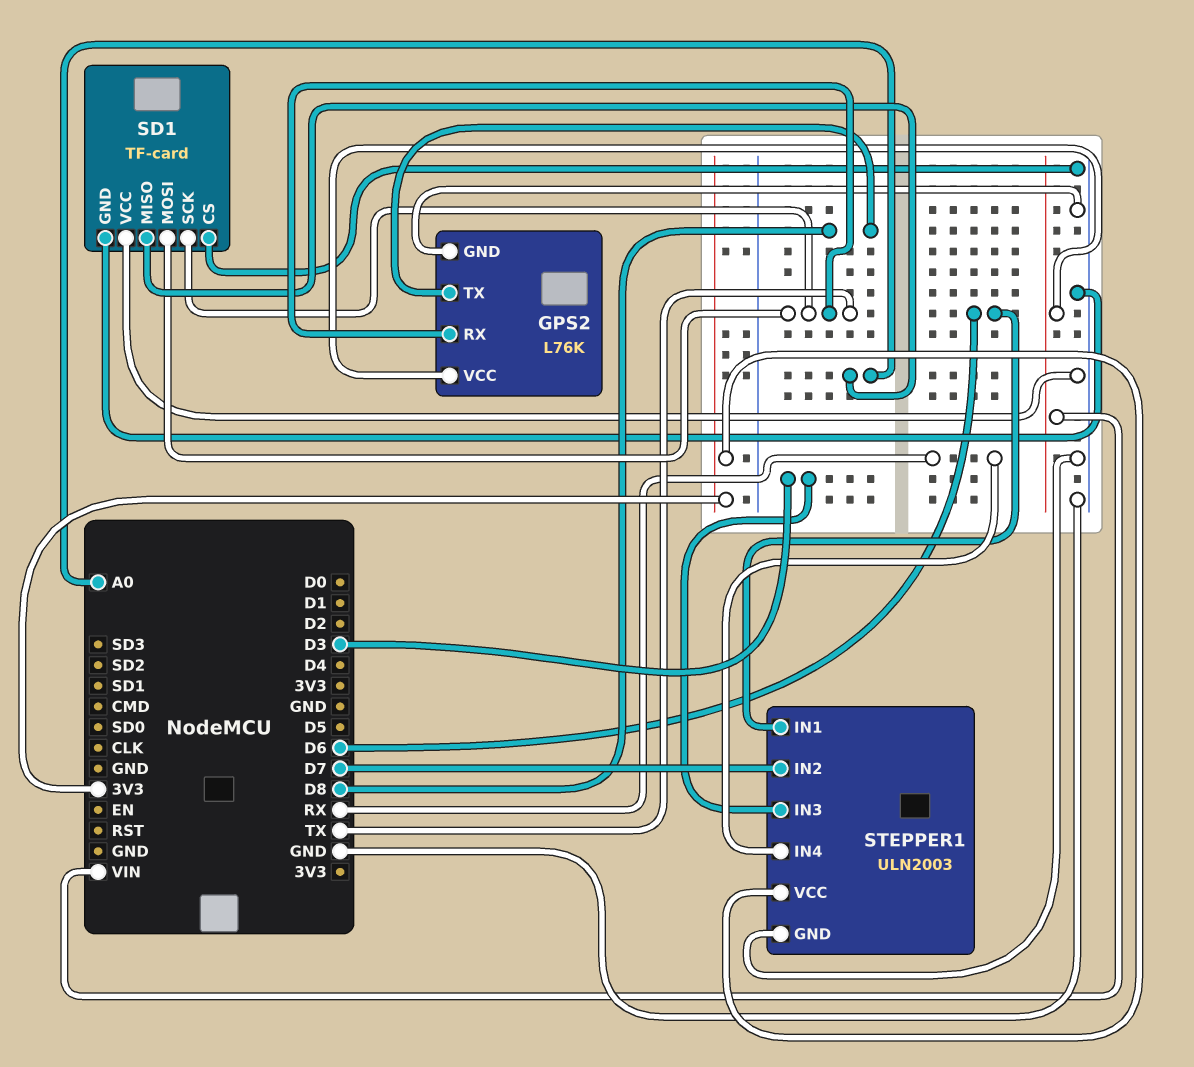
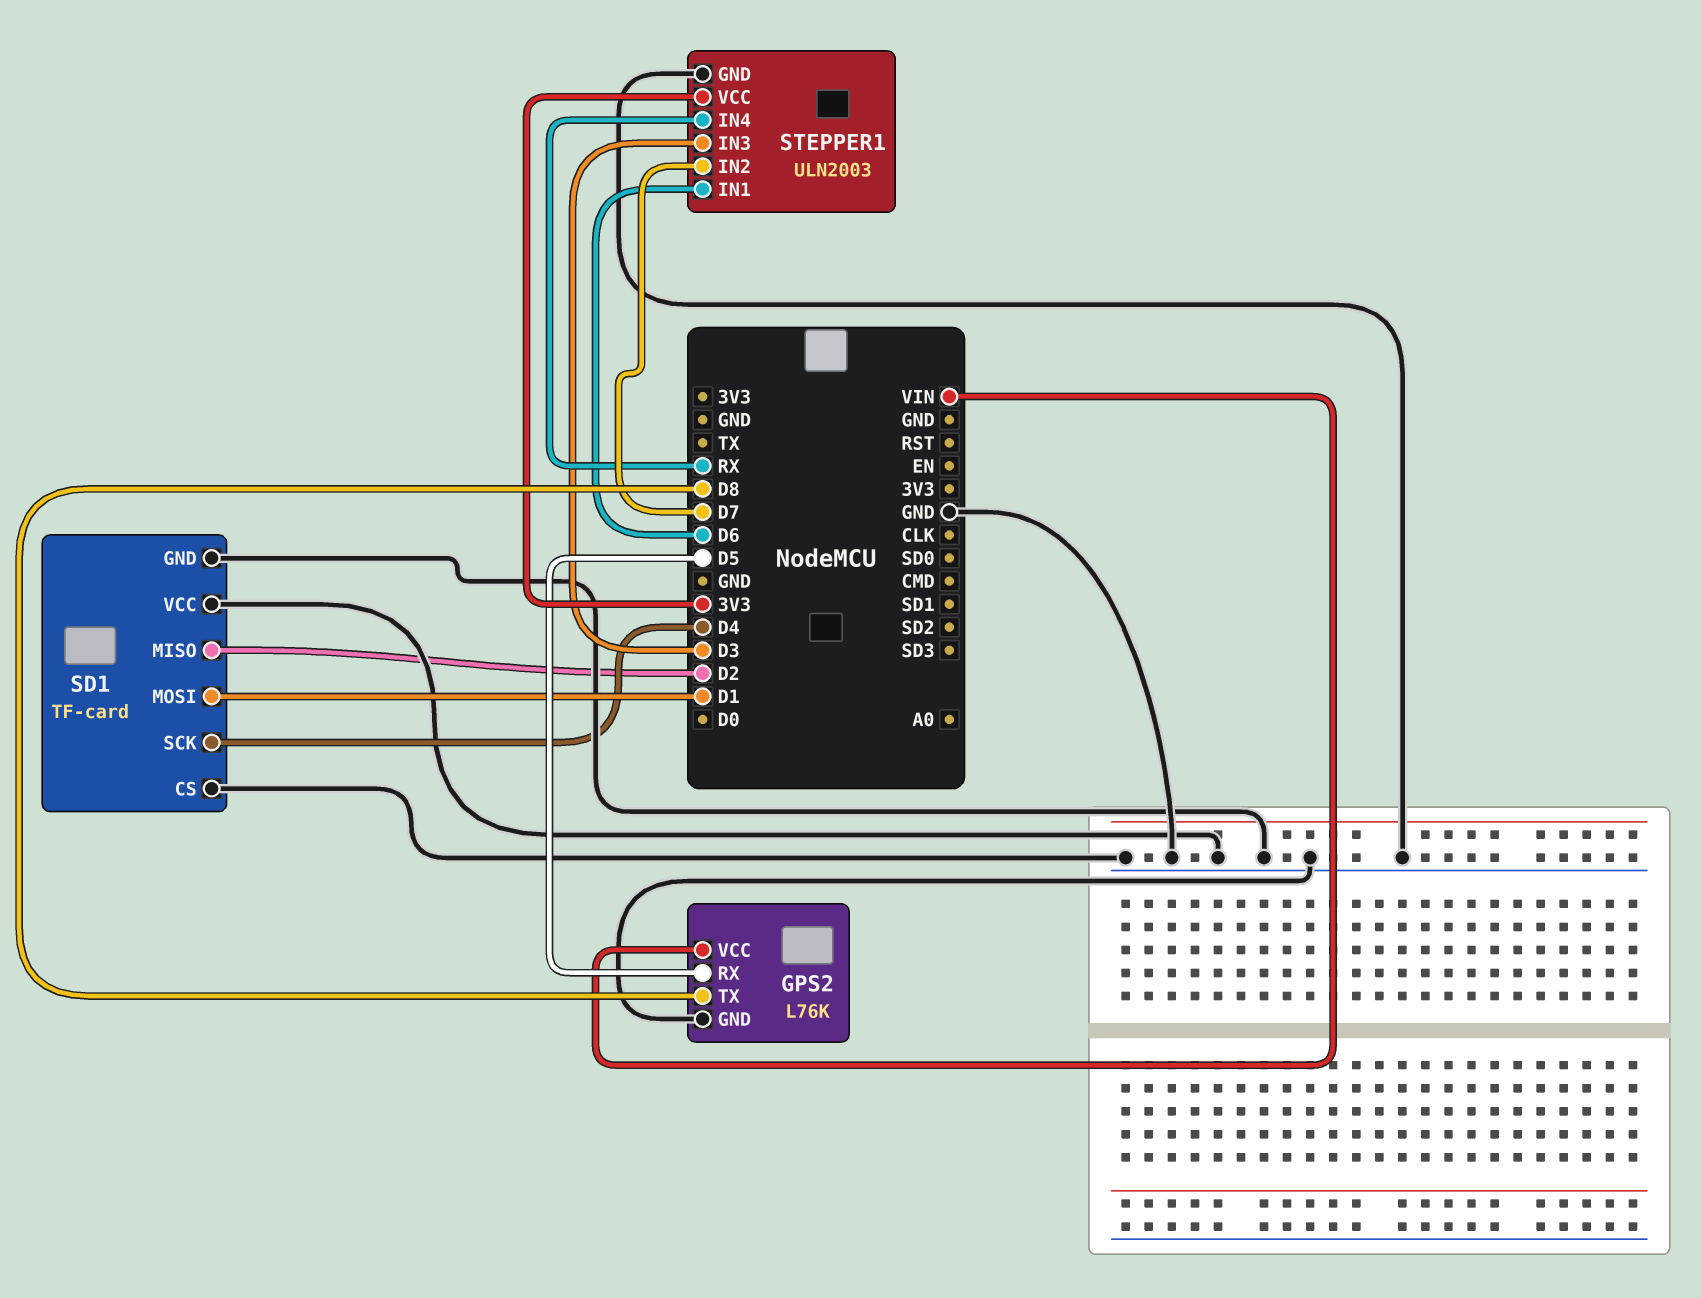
GPS2 pin RX: TX -> D5
SD1 pin MISO: A0 -> D2
SD1 pin MOSI: TX -> D1
SD1 pin SCK: TX -> D4

